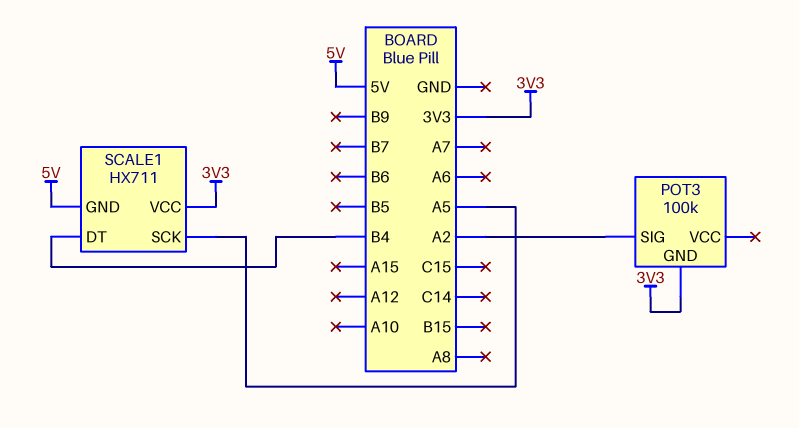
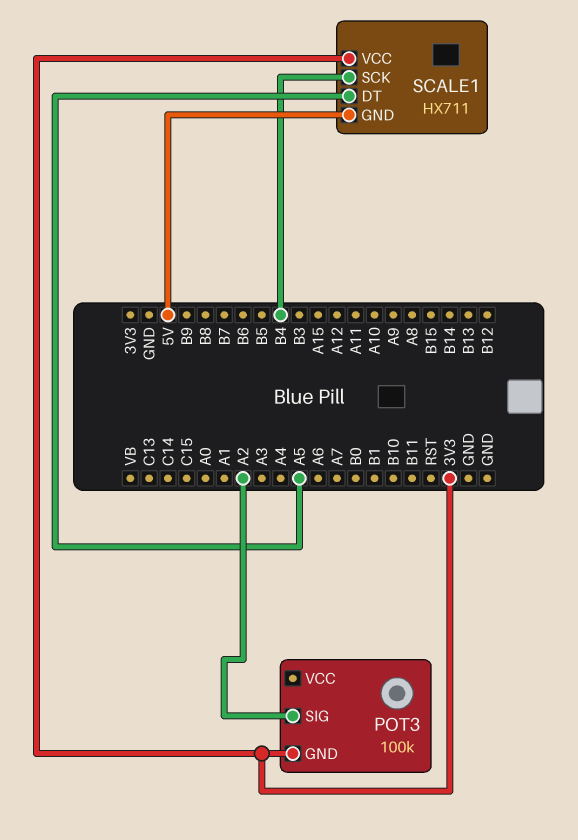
SCALE1 pin DT: B4 -> A5
SCALE1 pin SCK: A5 -> B4

